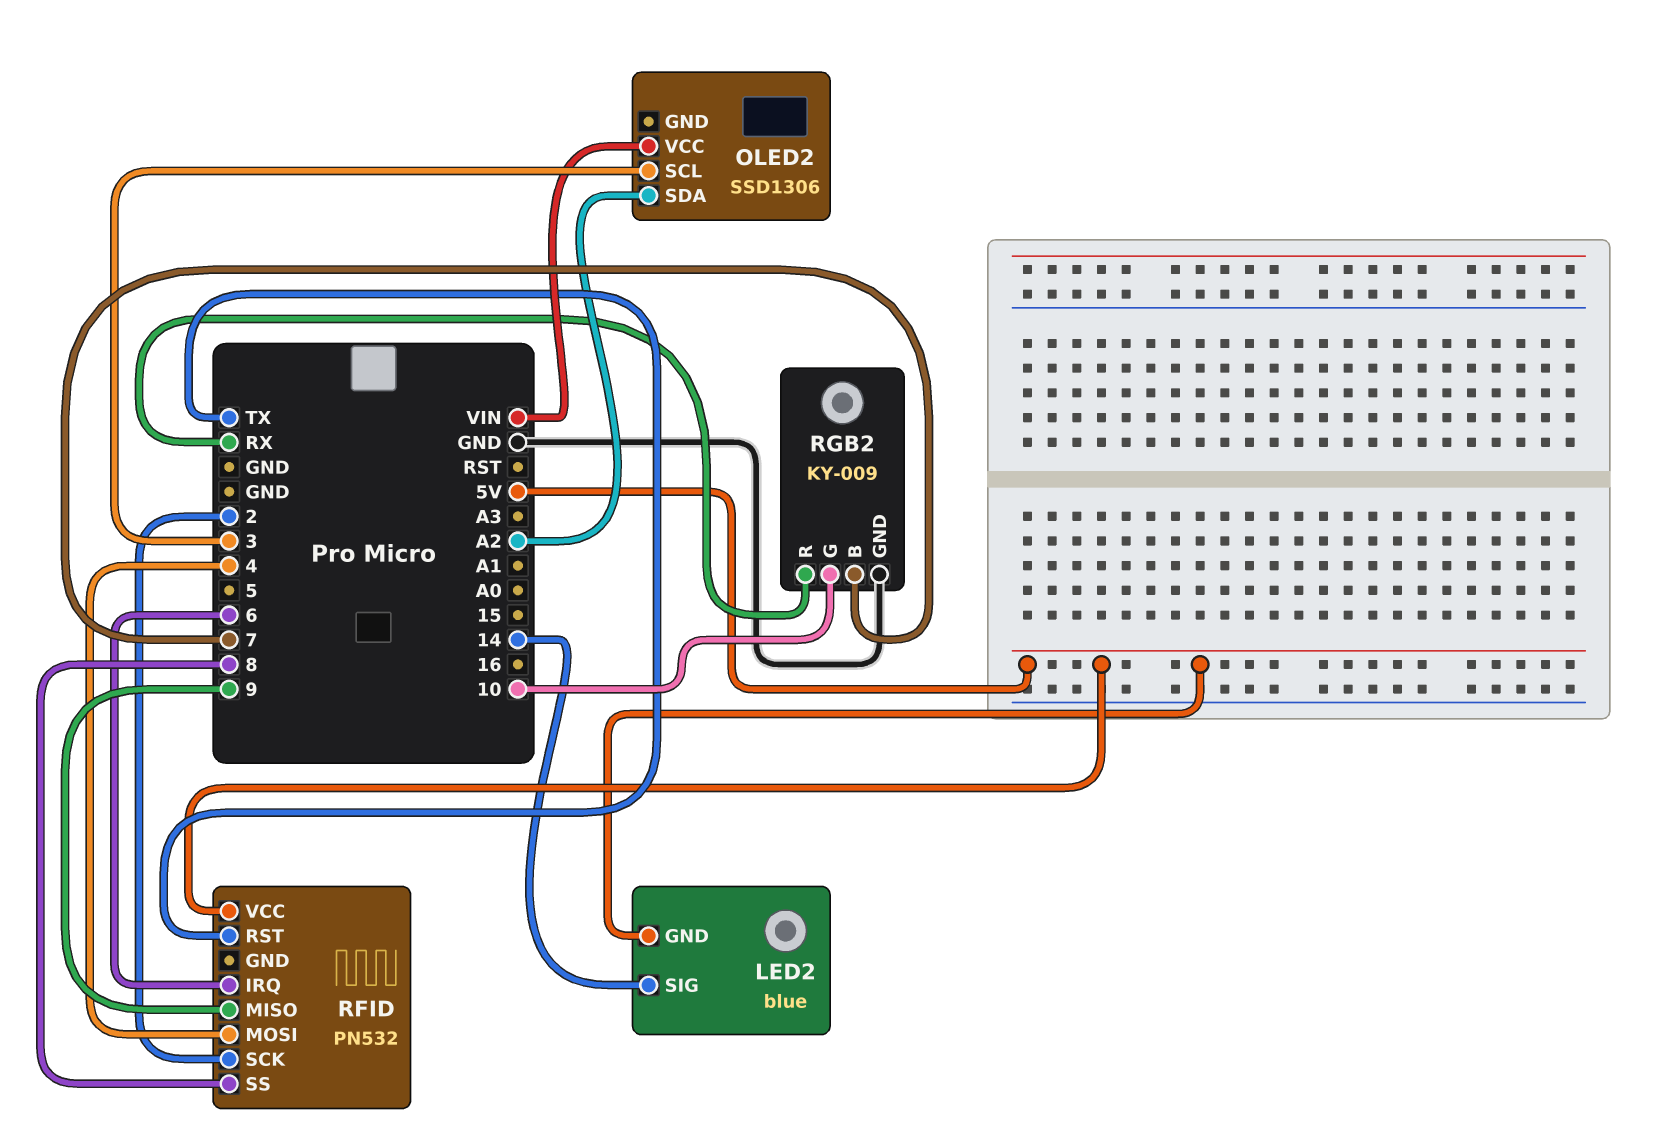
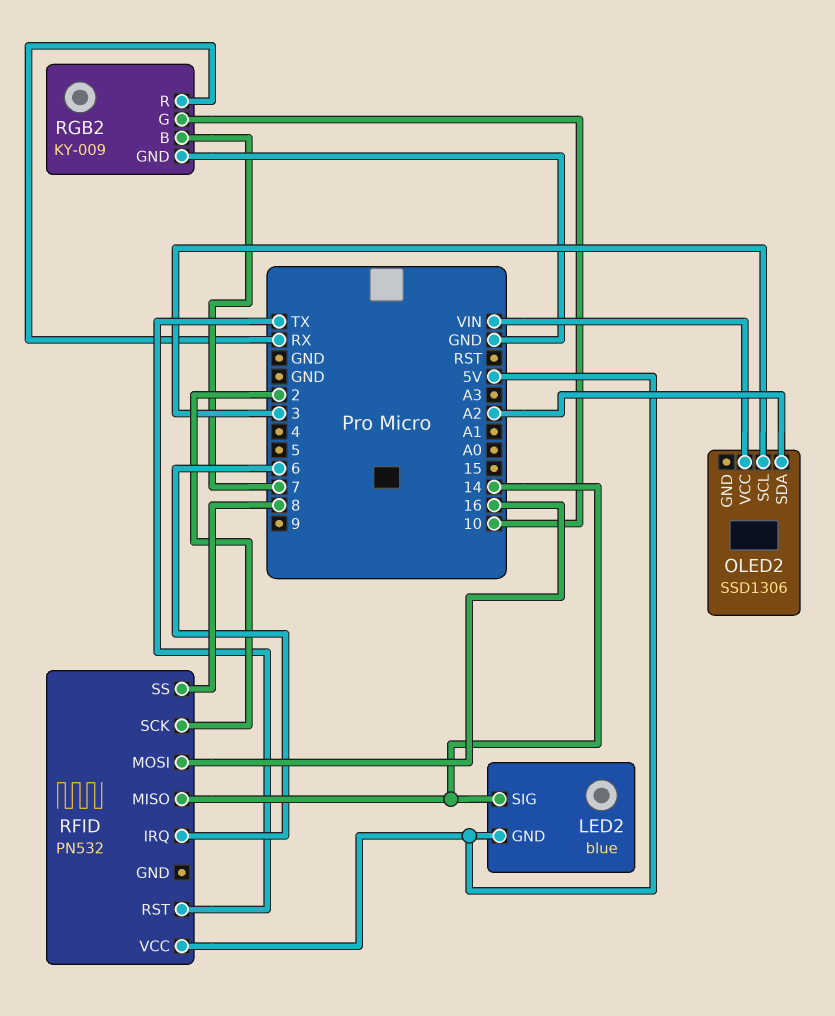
RFID pin MISO: 9 -> 14
RFID pin MOSI: 4 -> 16

